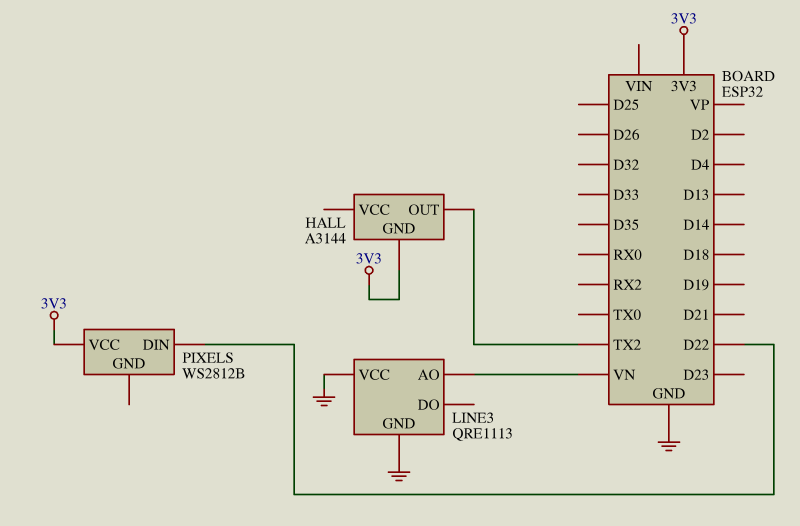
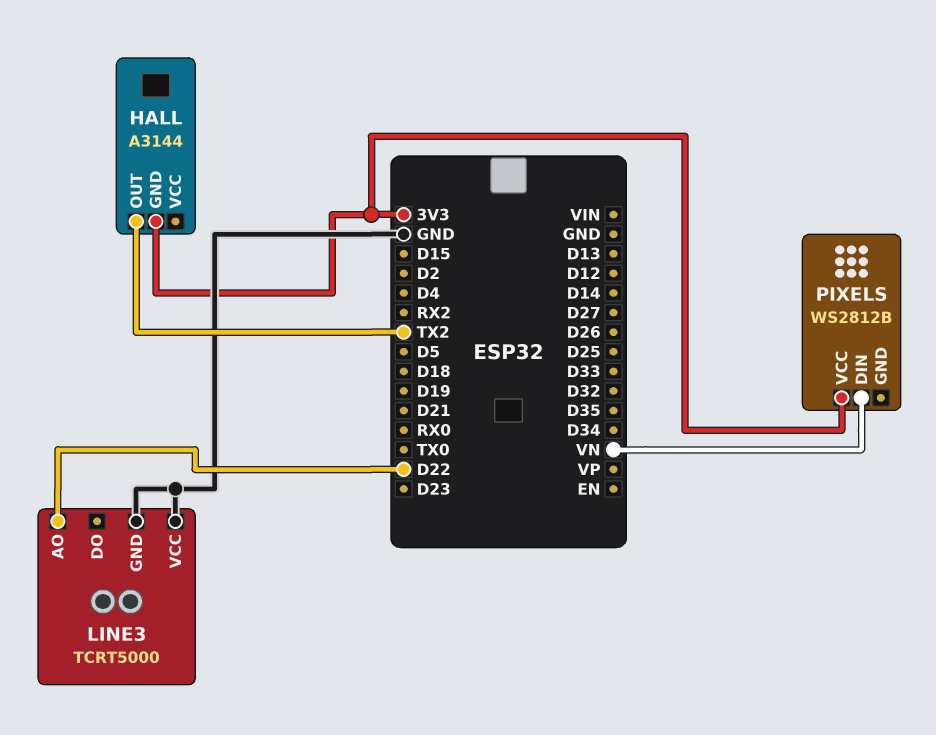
LINE3: QRE1113 -> TCRT5000
LINE3 pin AO: VN -> D22
PIXELS pin DIN: D22 -> VN

